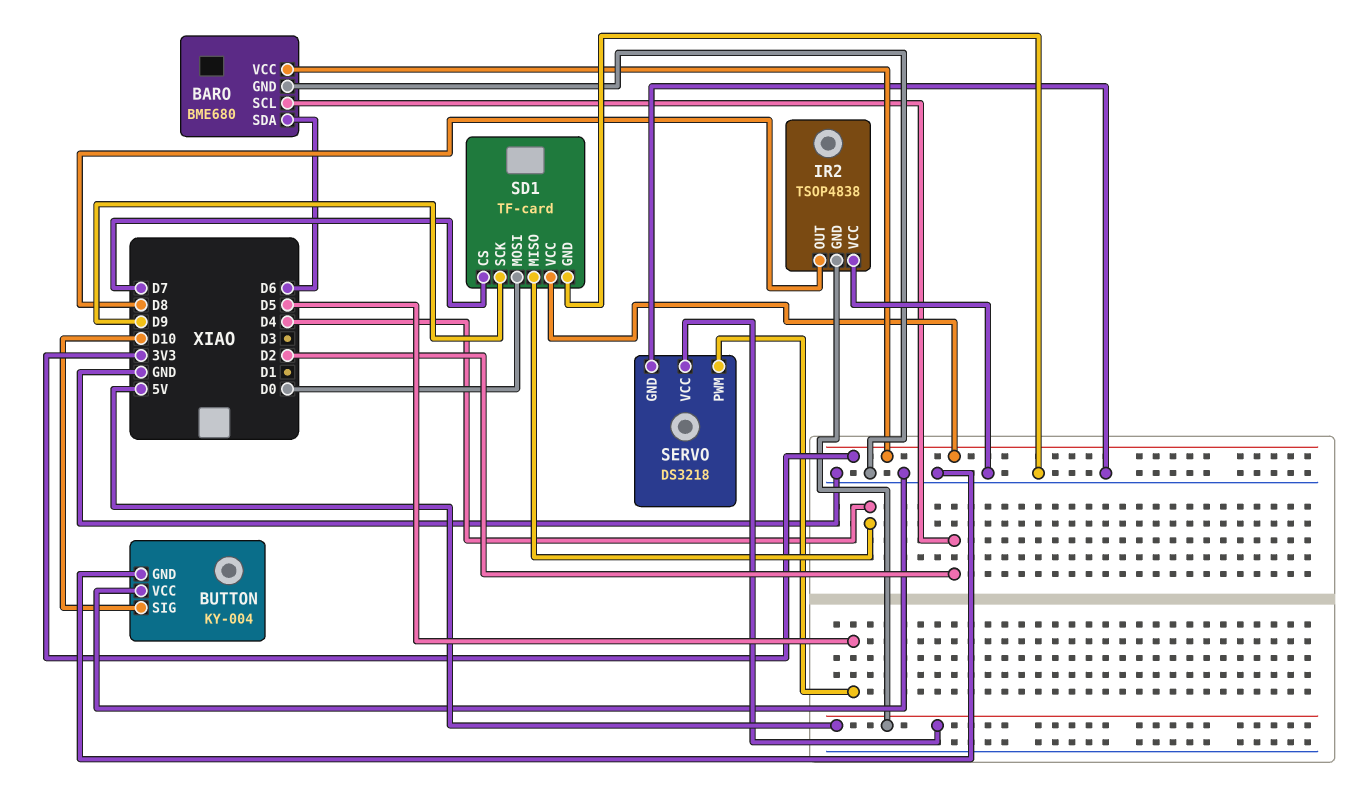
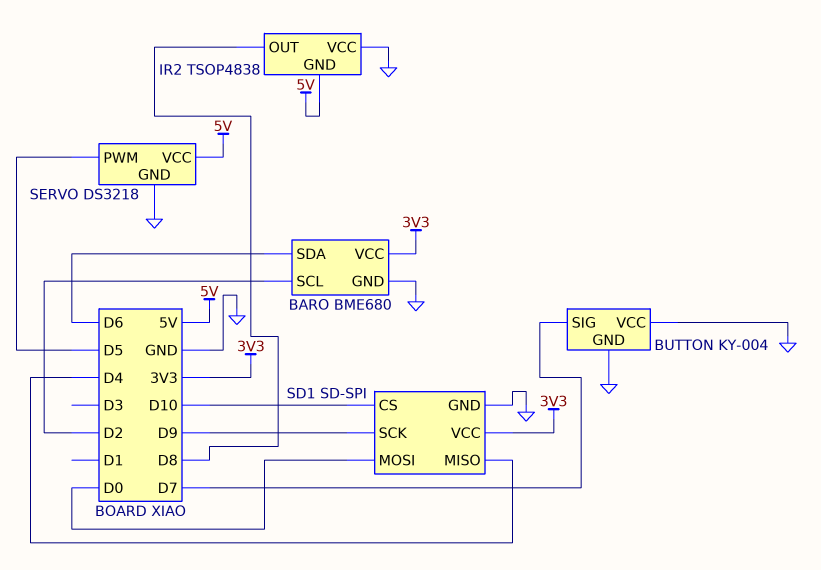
BUTTON pin SIG: D10 -> D7
SD1: TF-card -> SD-SPI
SD1 pin CS: D7 -> D10

